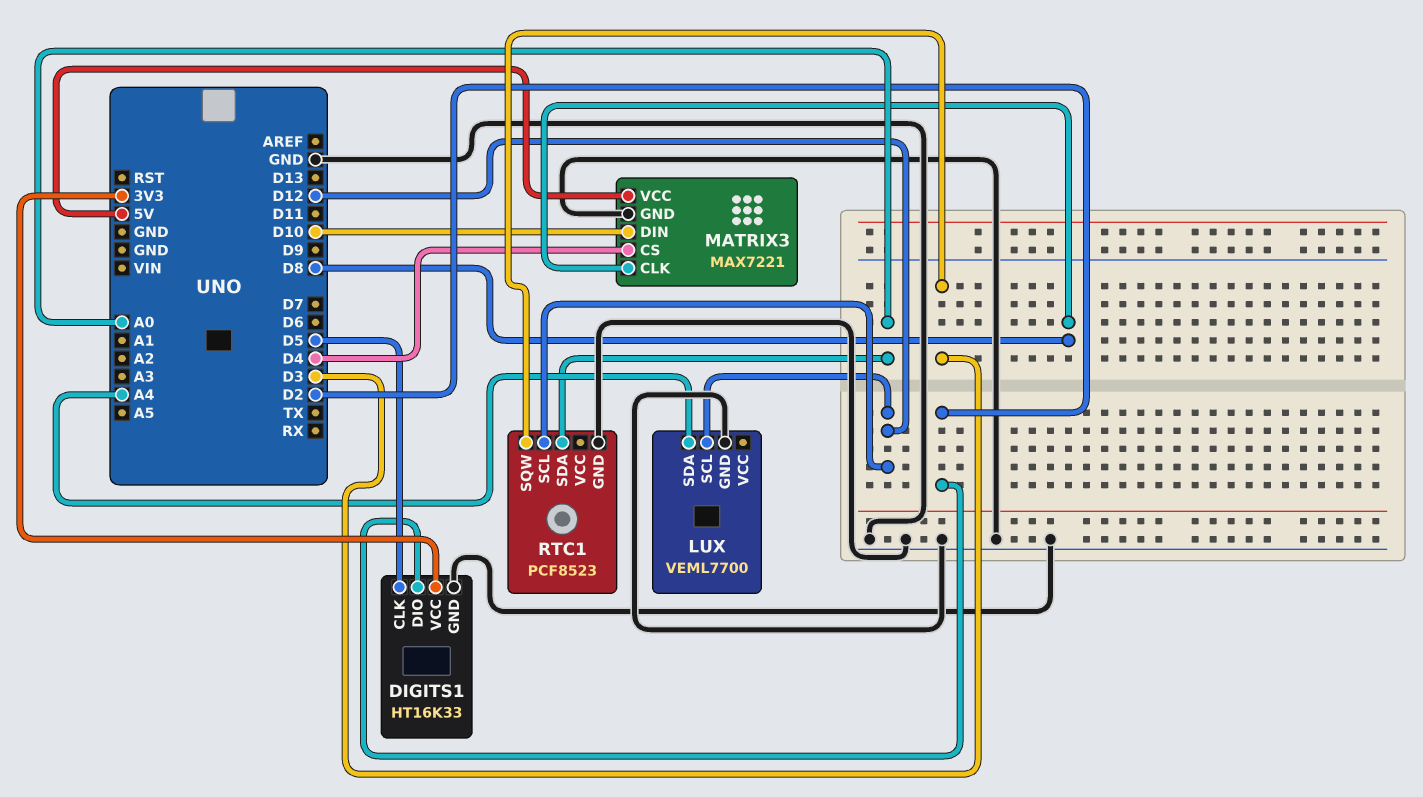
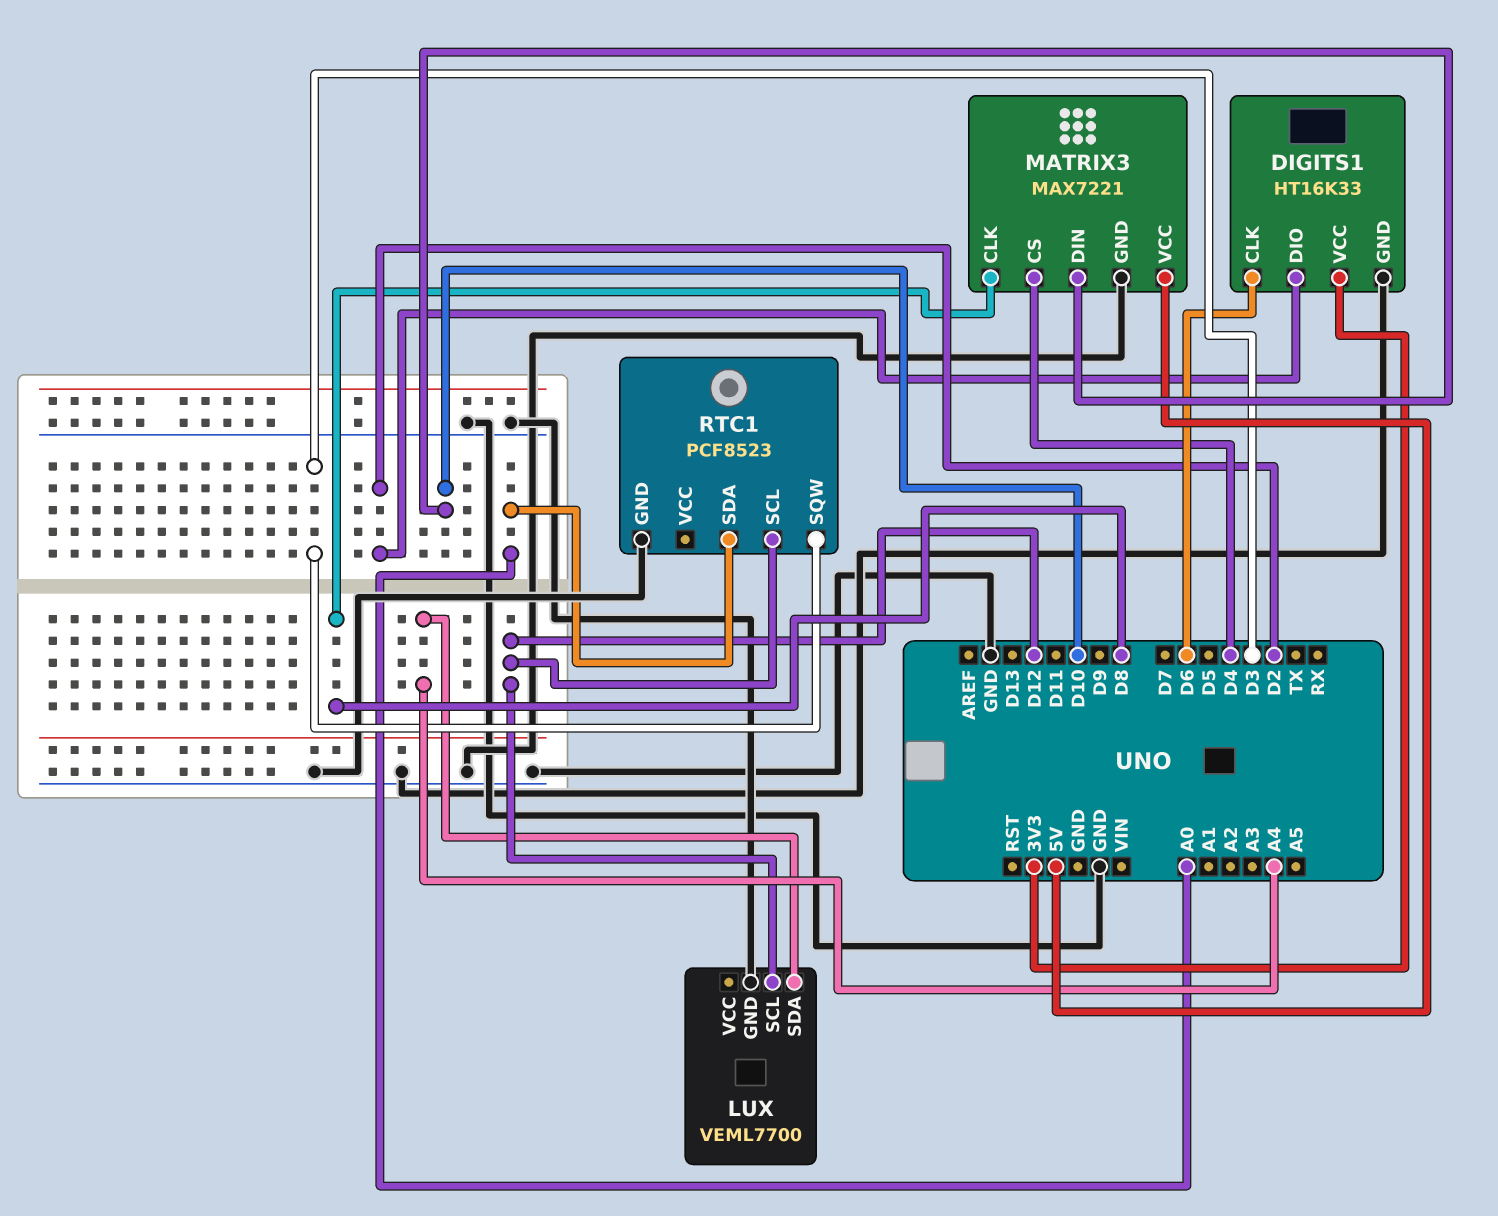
DIGITS1 pin CLK: D5 -> D6

